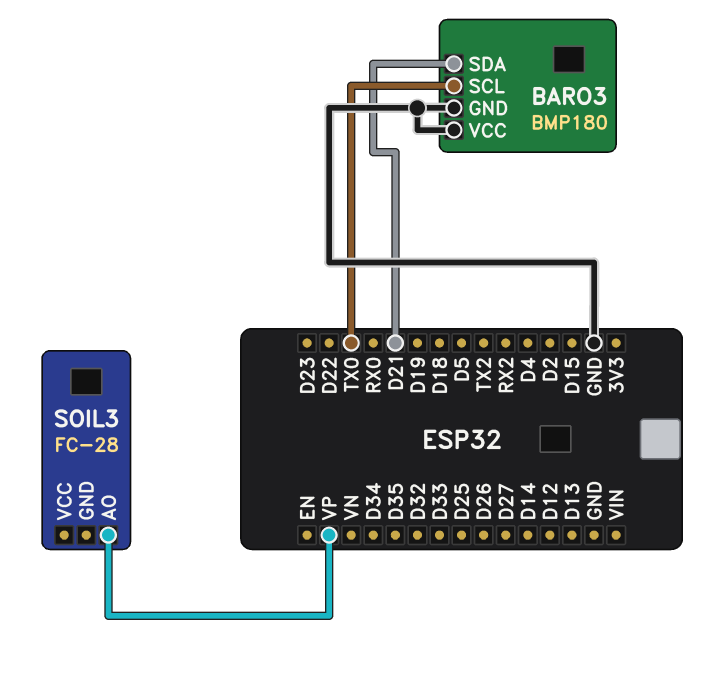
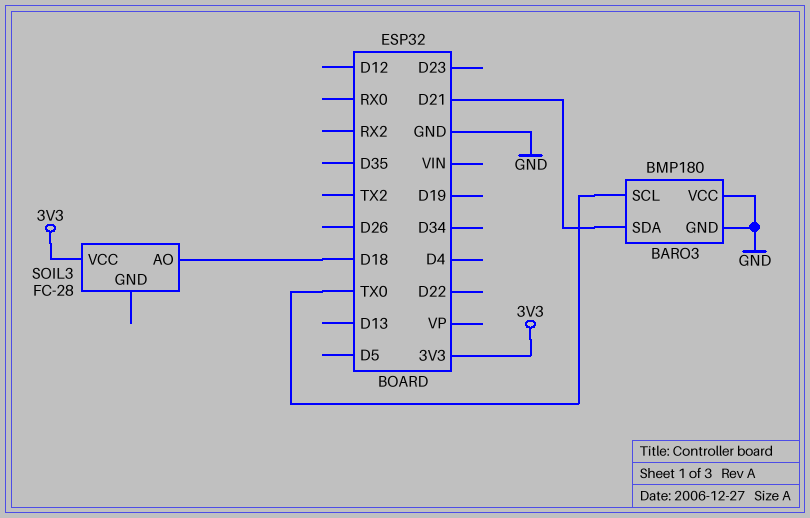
SOIL3 pin AO: VP -> D18
SOIL3 pin VCC: none -> 3V3

